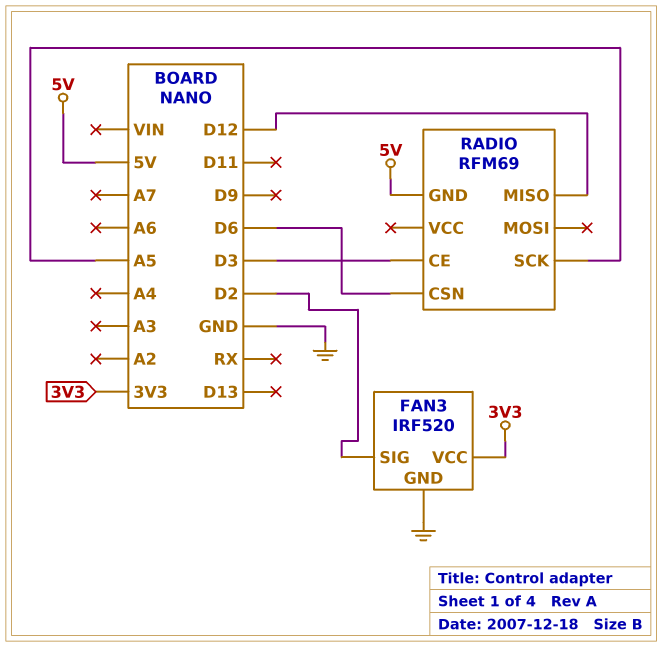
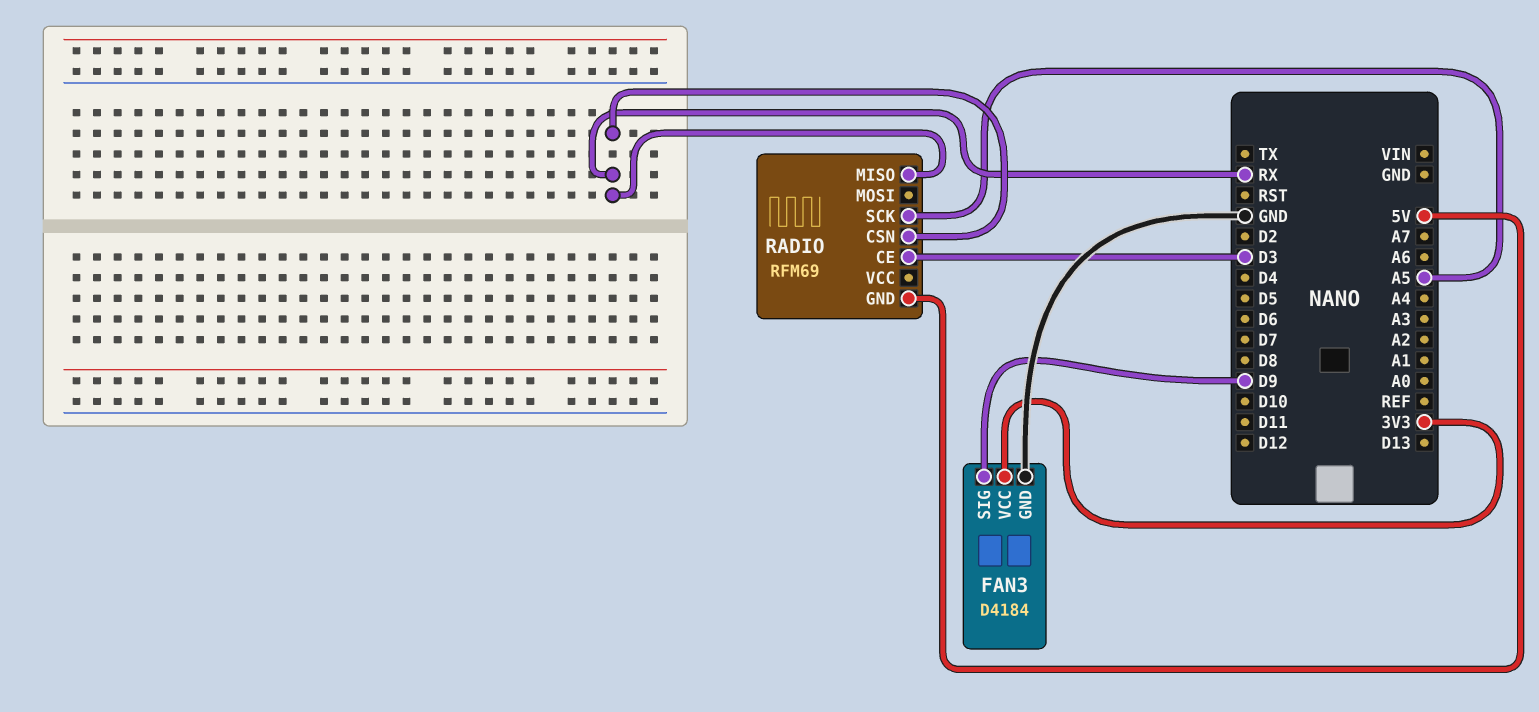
FAN3: IRF520 -> D4184
FAN3 pin SIG: D2 -> D9
RADIO pin CSN: D6 -> RX
RADIO pin MISO: D12 -> RX

